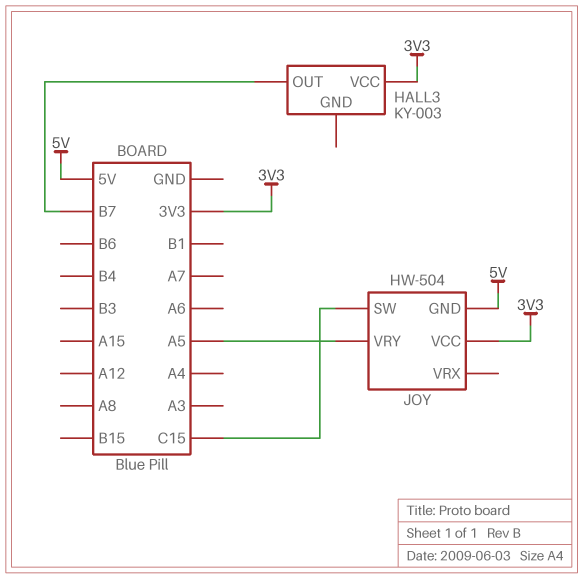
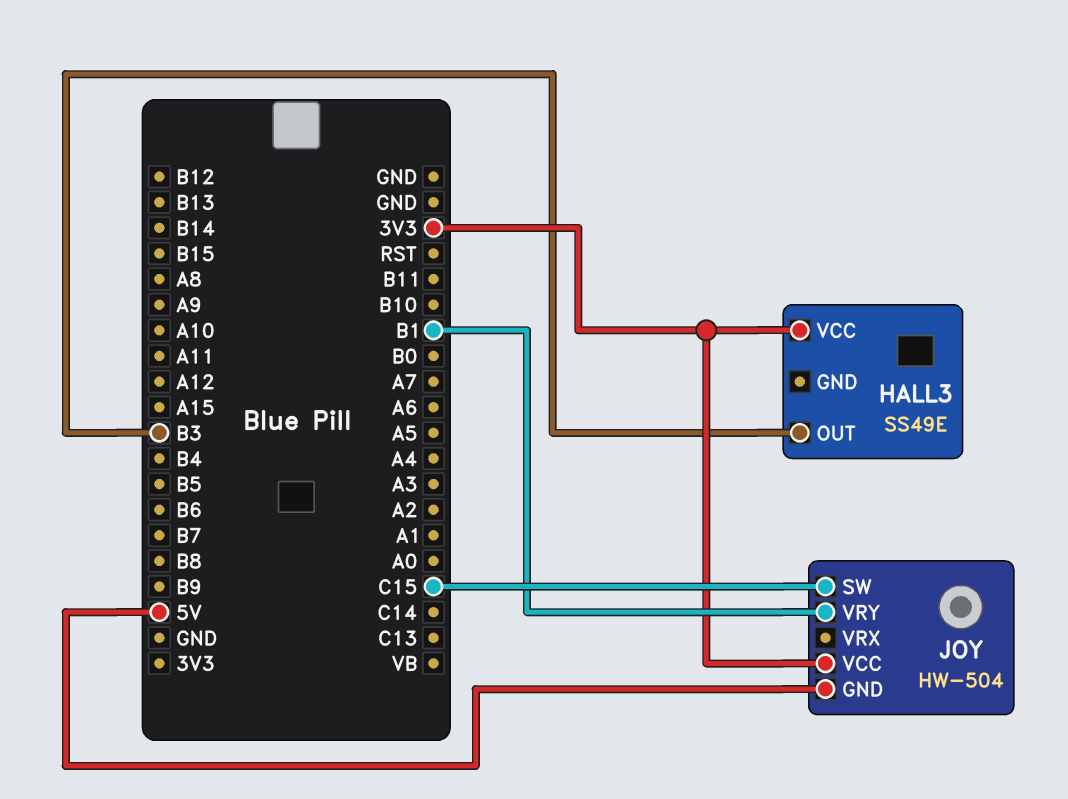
HALL3: KY-003 -> SS49E
HALL3 pin OUT: B7 -> B3
JOY pin VRY: A5 -> B1

